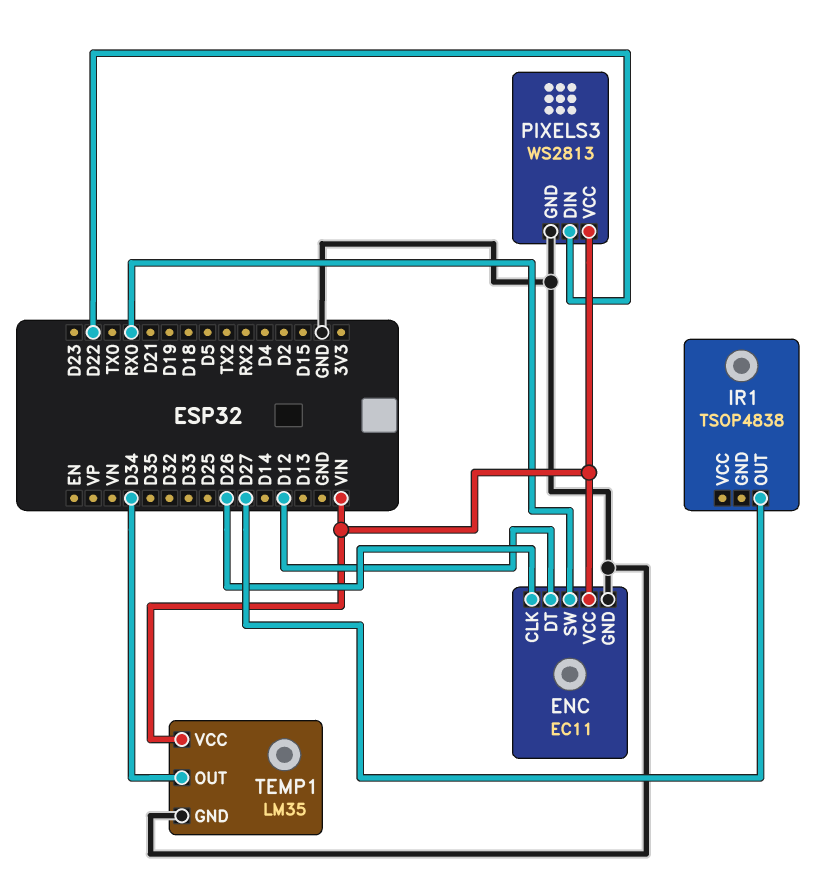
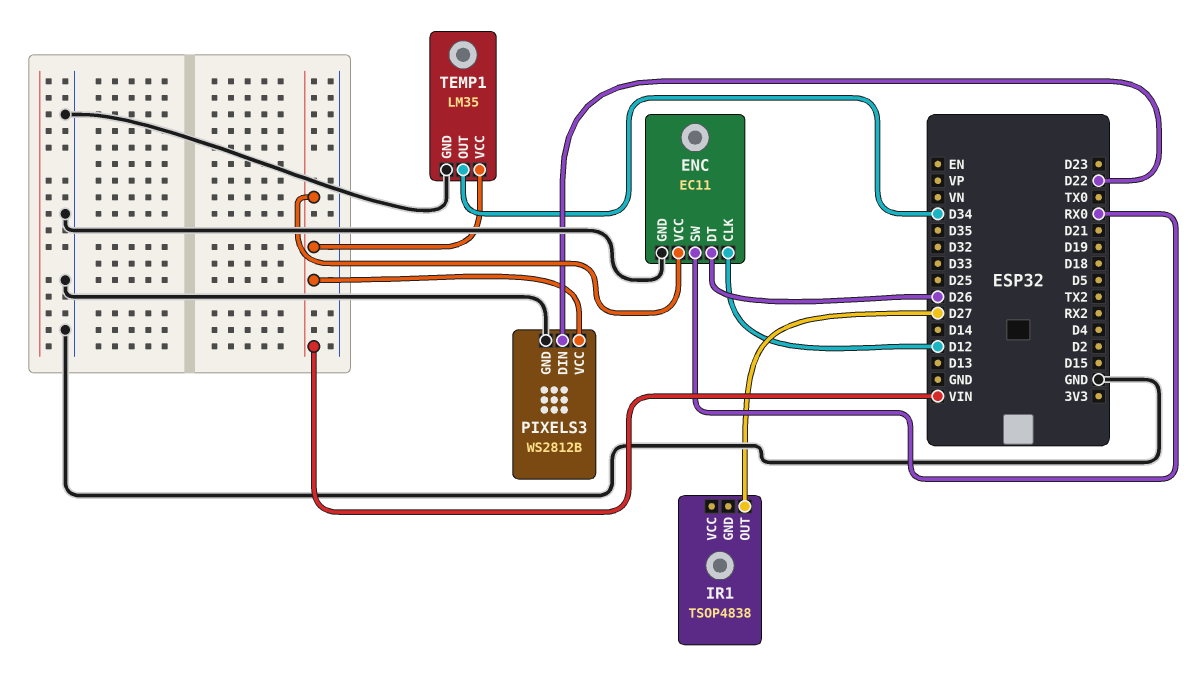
ENC pin CLK: D26 -> D12
ENC pin DT: D12 -> D26
PIXELS3: WS2813 -> WS2812B

